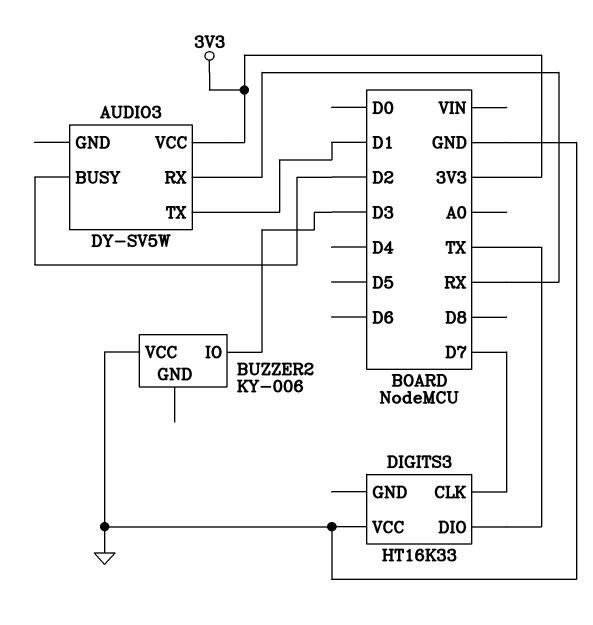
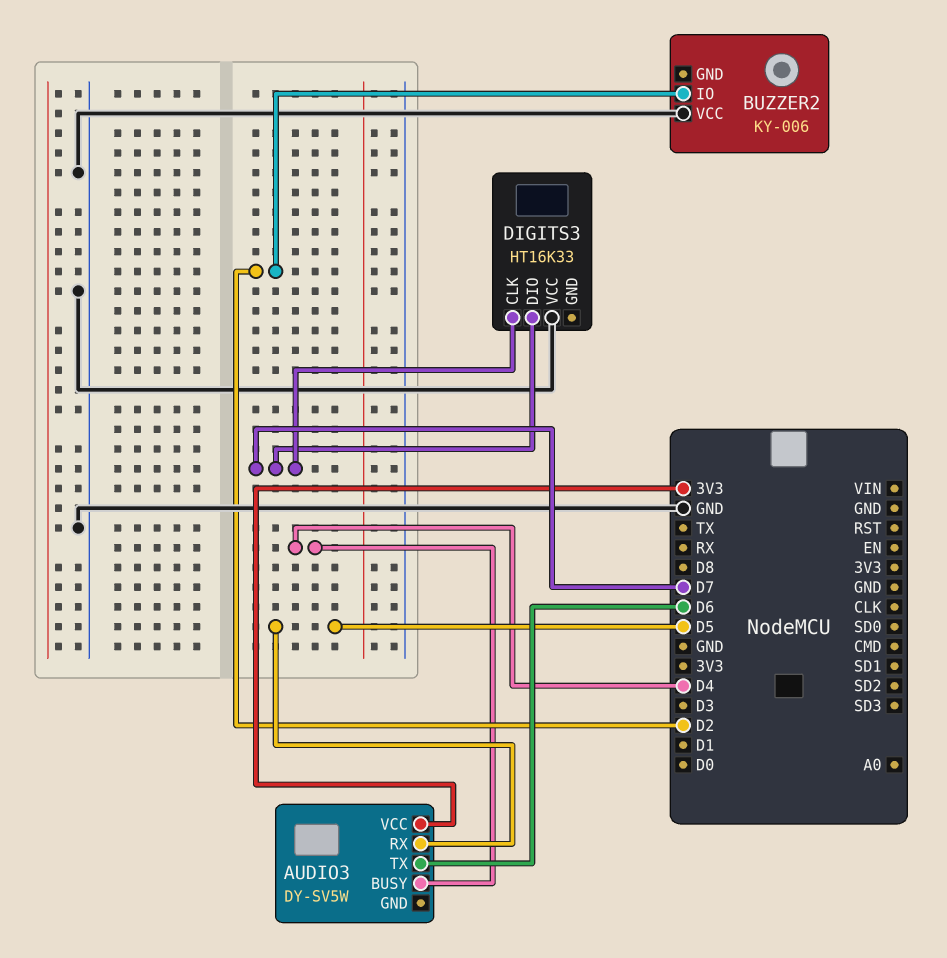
AUDIO3 pin BUSY: D2 -> D4
AUDIO3 pin RX: RX -> D5
AUDIO3 pin TX: D1 -> D6
BUZZER2 pin IO: D3 -> D2
DIGITS3 pin DIO: TX -> D7

